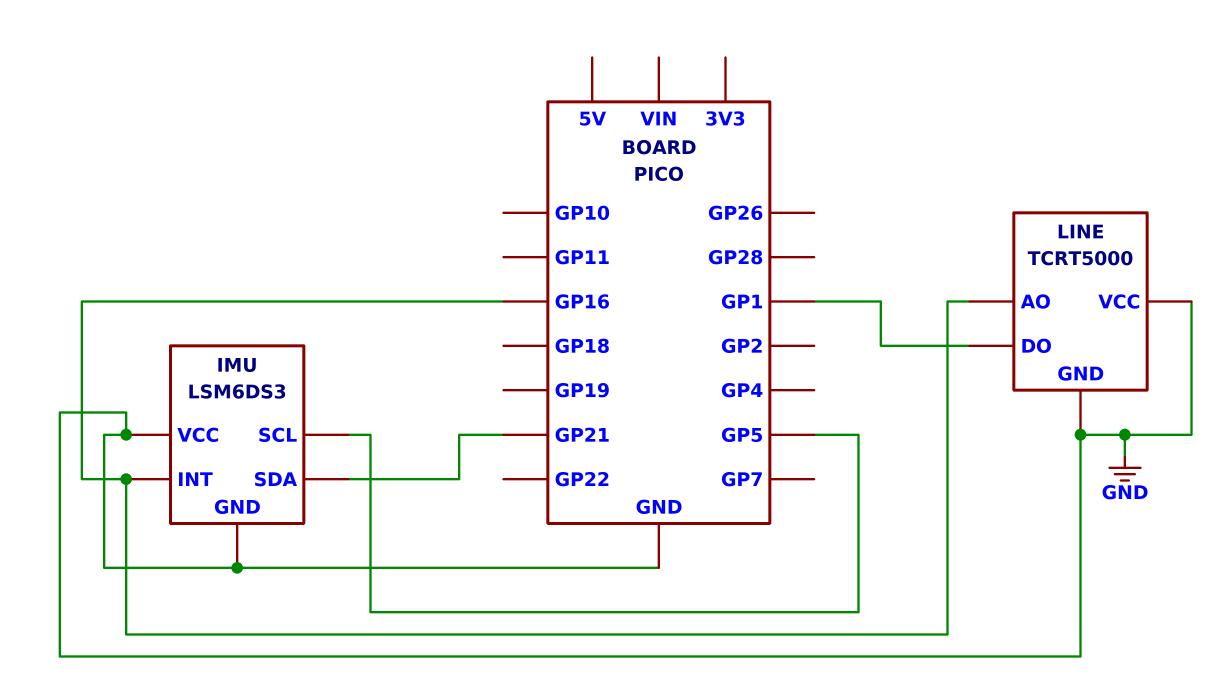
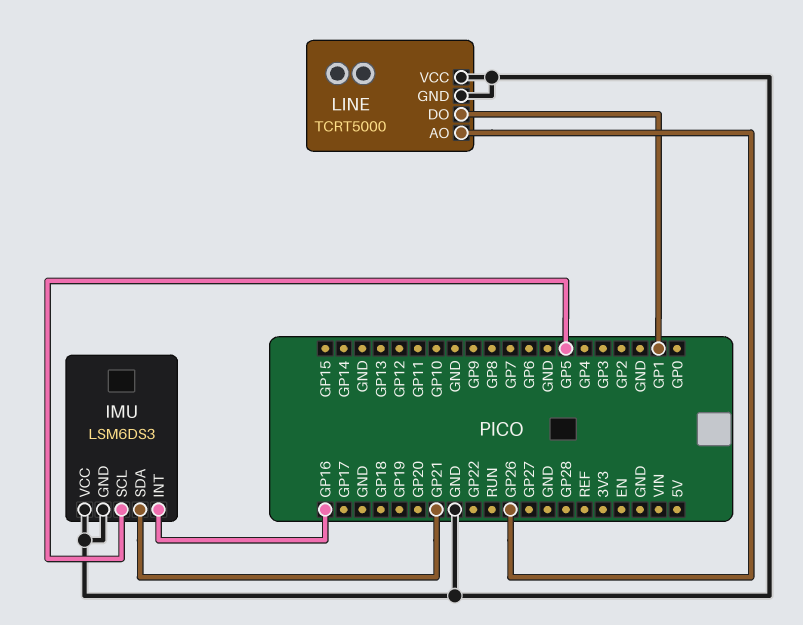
LINE pin AO: GP16 -> GP26

